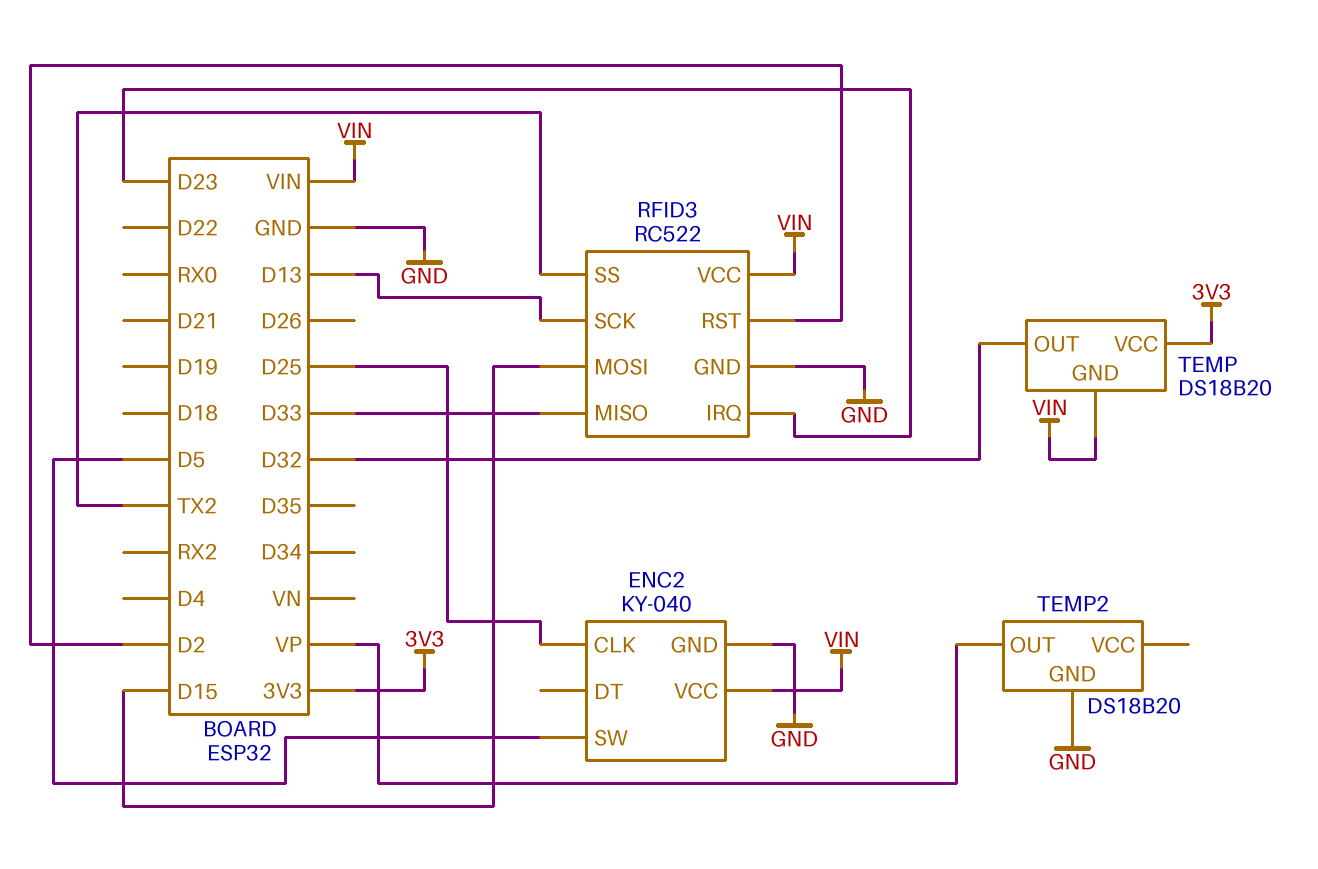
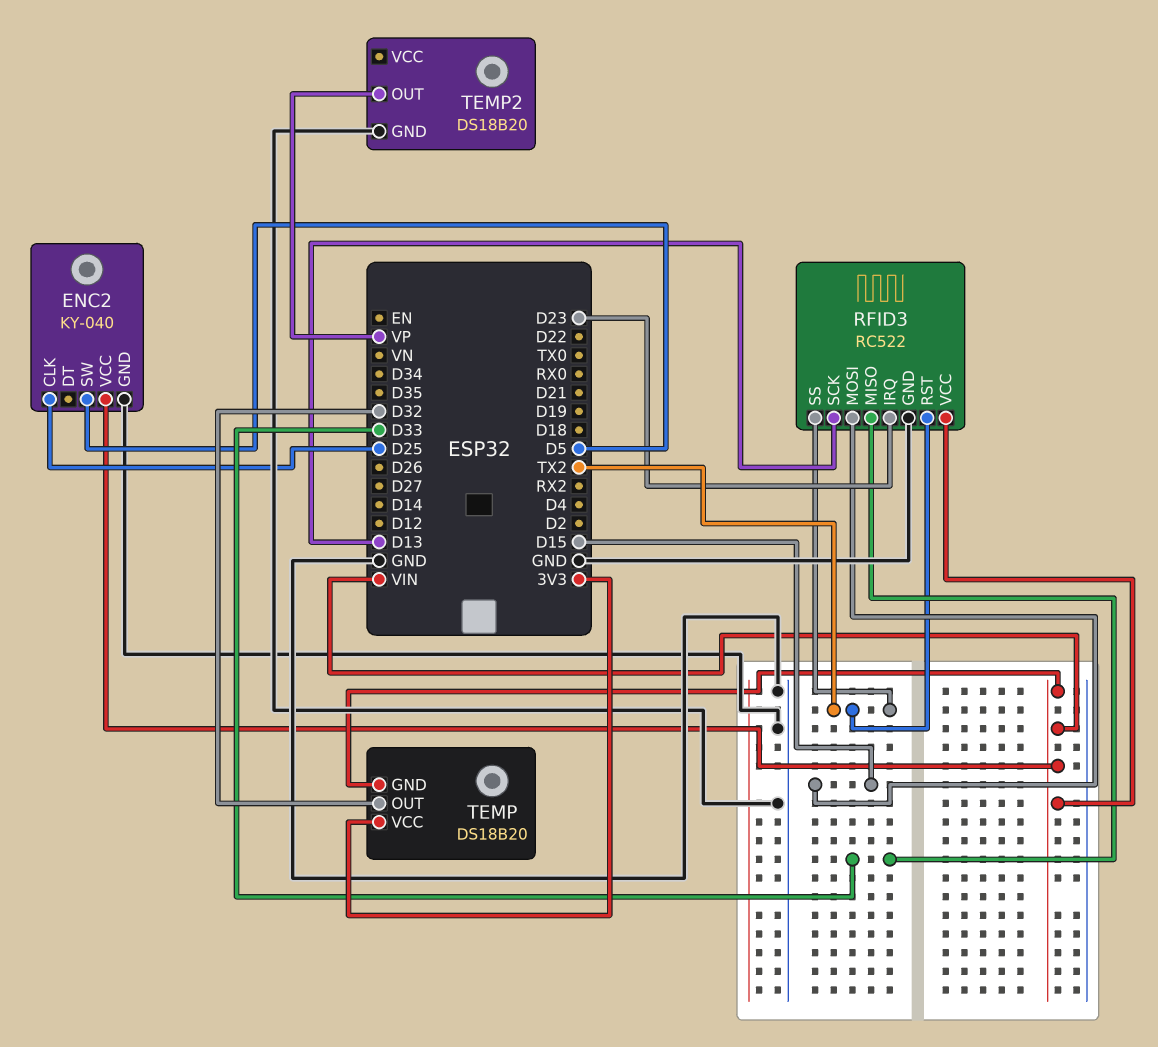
RFID3 pin RST: D2 -> TX2

